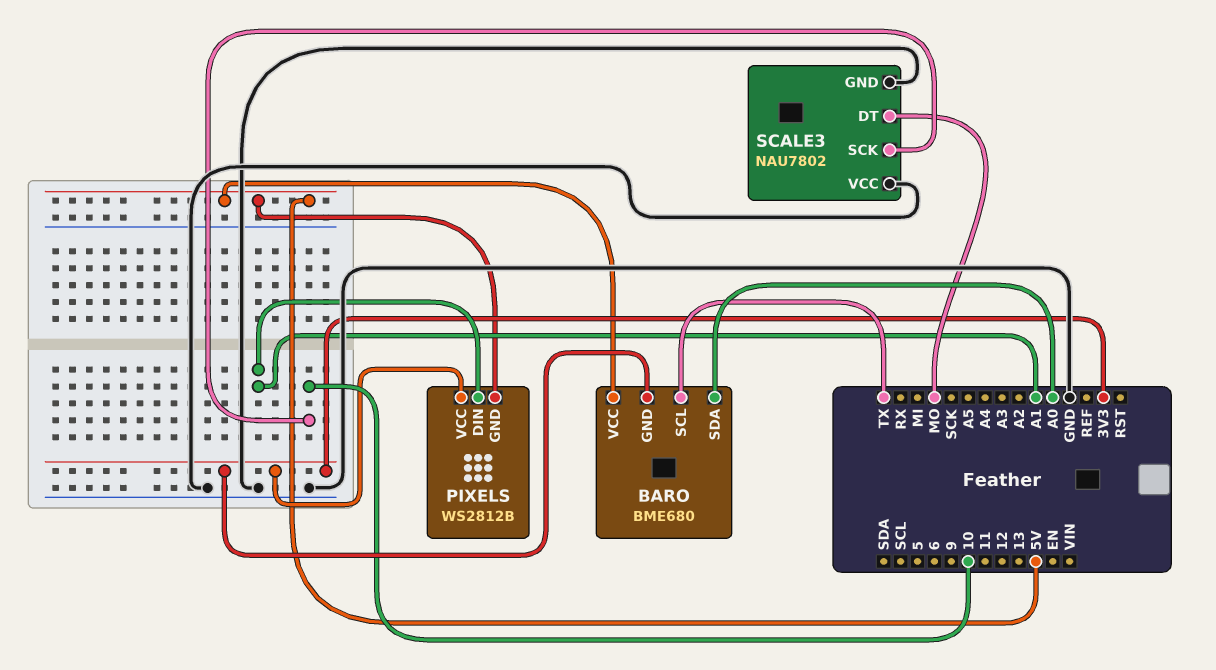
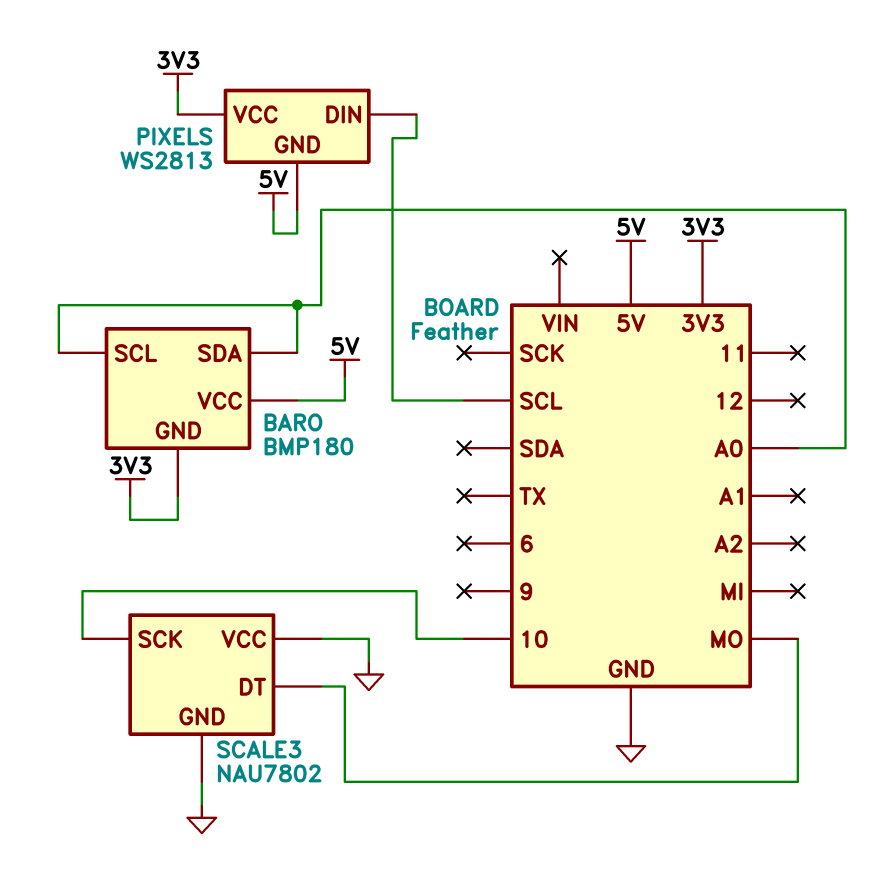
BARO: BME680 -> BMP180
BARO pin SCL: TX -> A0
PIXELS: WS2812B -> WS2813
PIXELS pin DIN: A1 -> SCL

